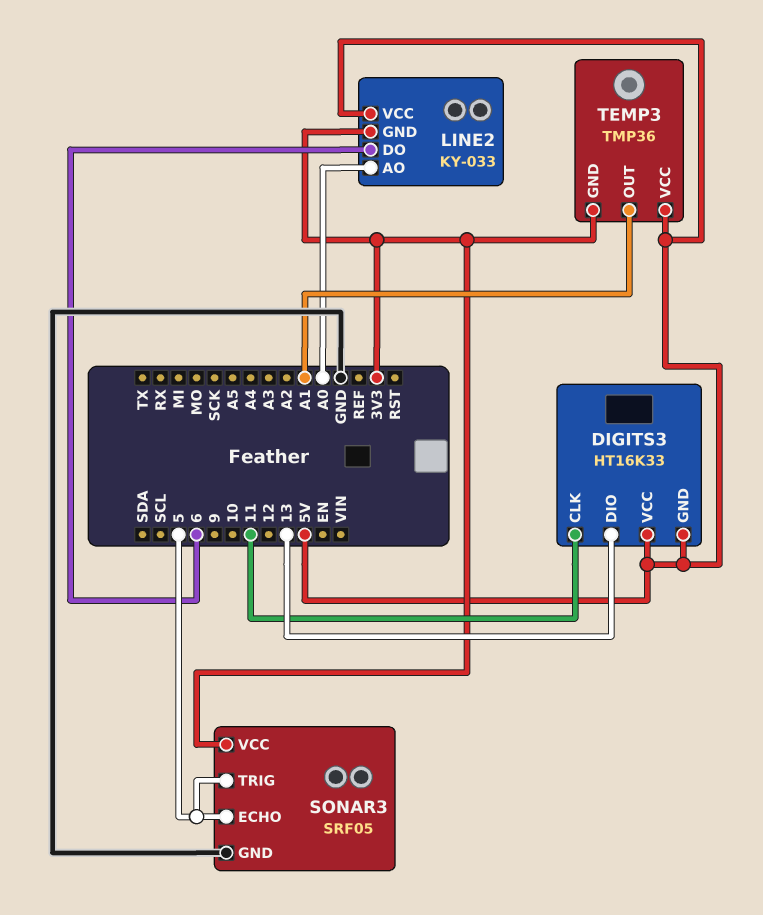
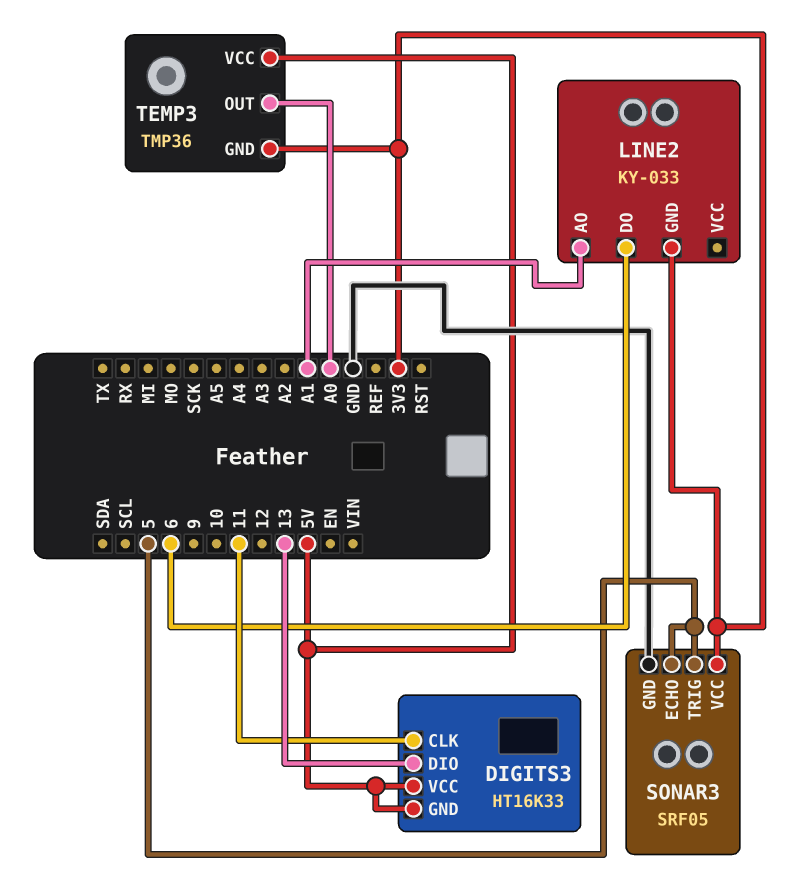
LINE2 pin AO: A0 -> A1
LINE2 pin VCC: 5V -> none
TEMP3 pin OUT: A1 -> A0

